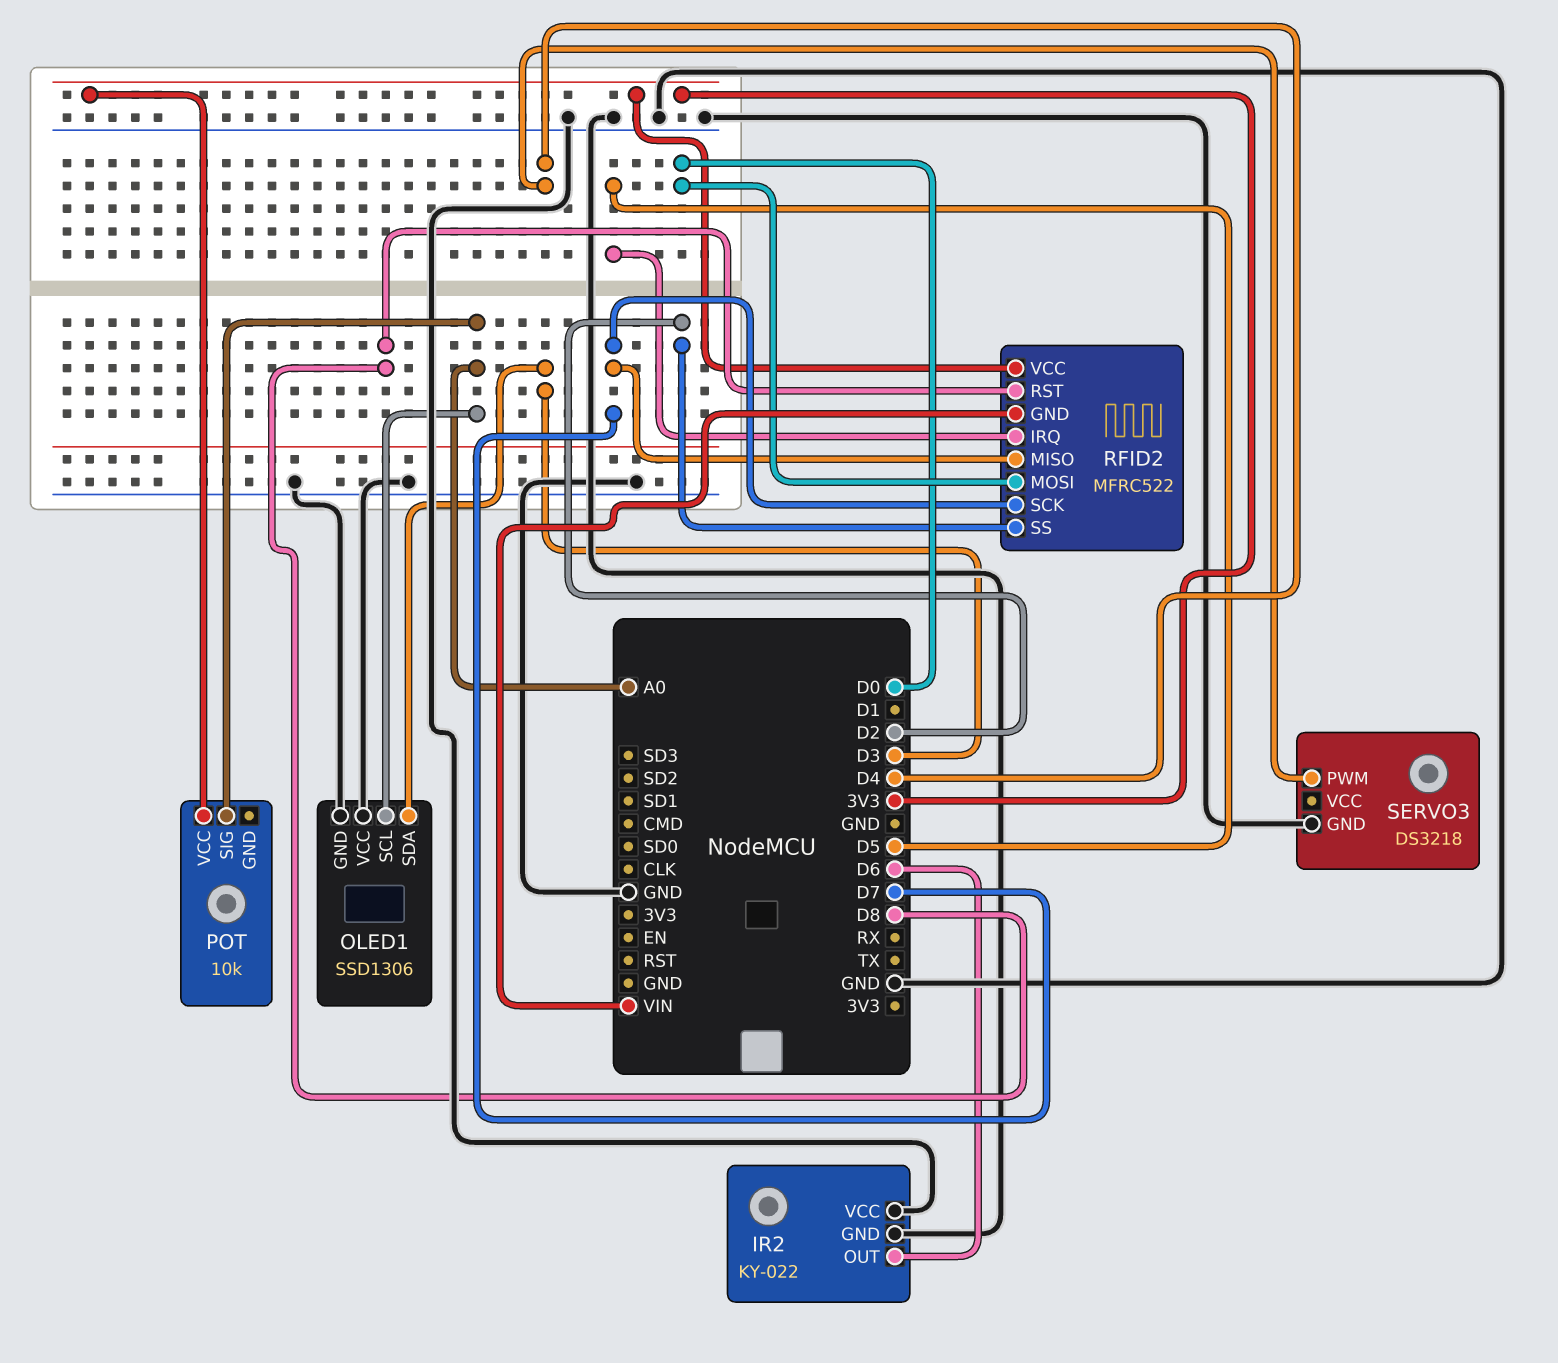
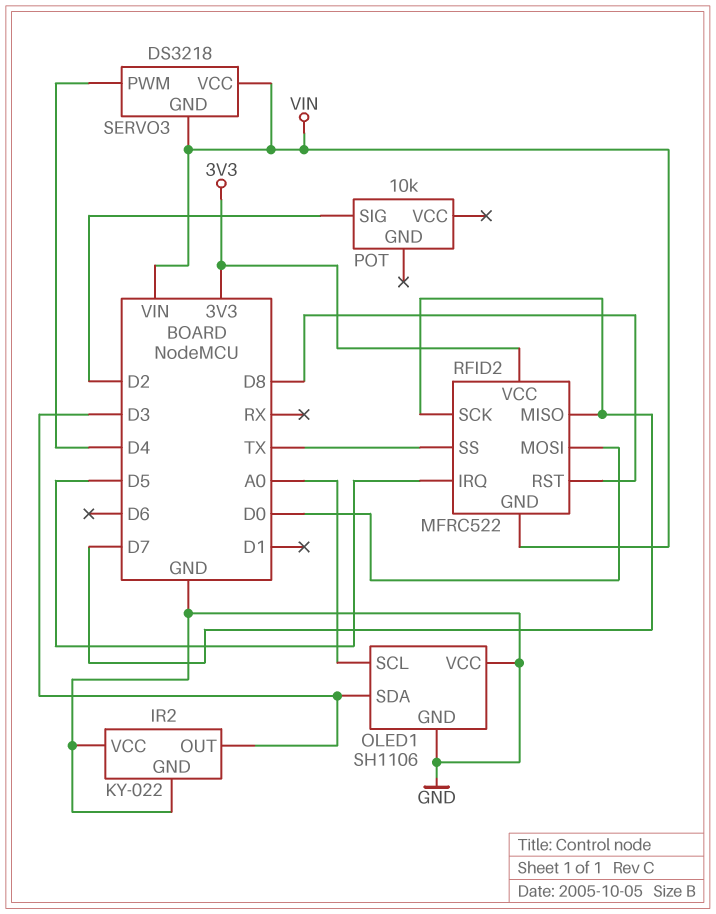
IR2 pin OUT: D6 -> D3
OLED1: SSD1306 -> SH1106
POT pin SIG: A0 -> D2
POT pin VCC: 3V3 -> none
RFID2 pin SS: D2 -> TX
SERVO3 pin GND: GND -> VIN
SERVO3 pin VCC: none -> VIN

